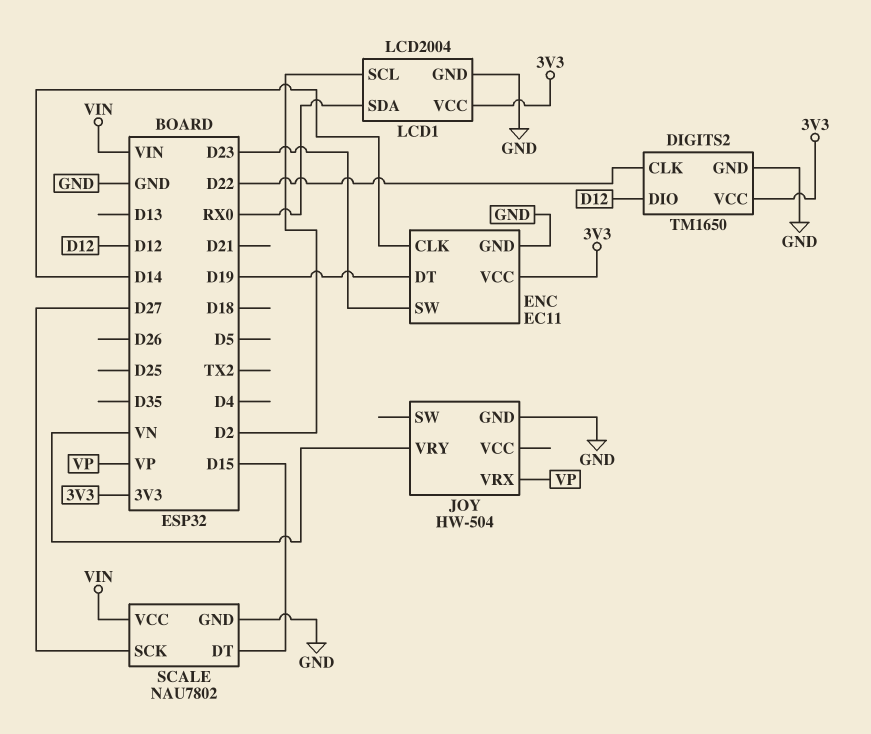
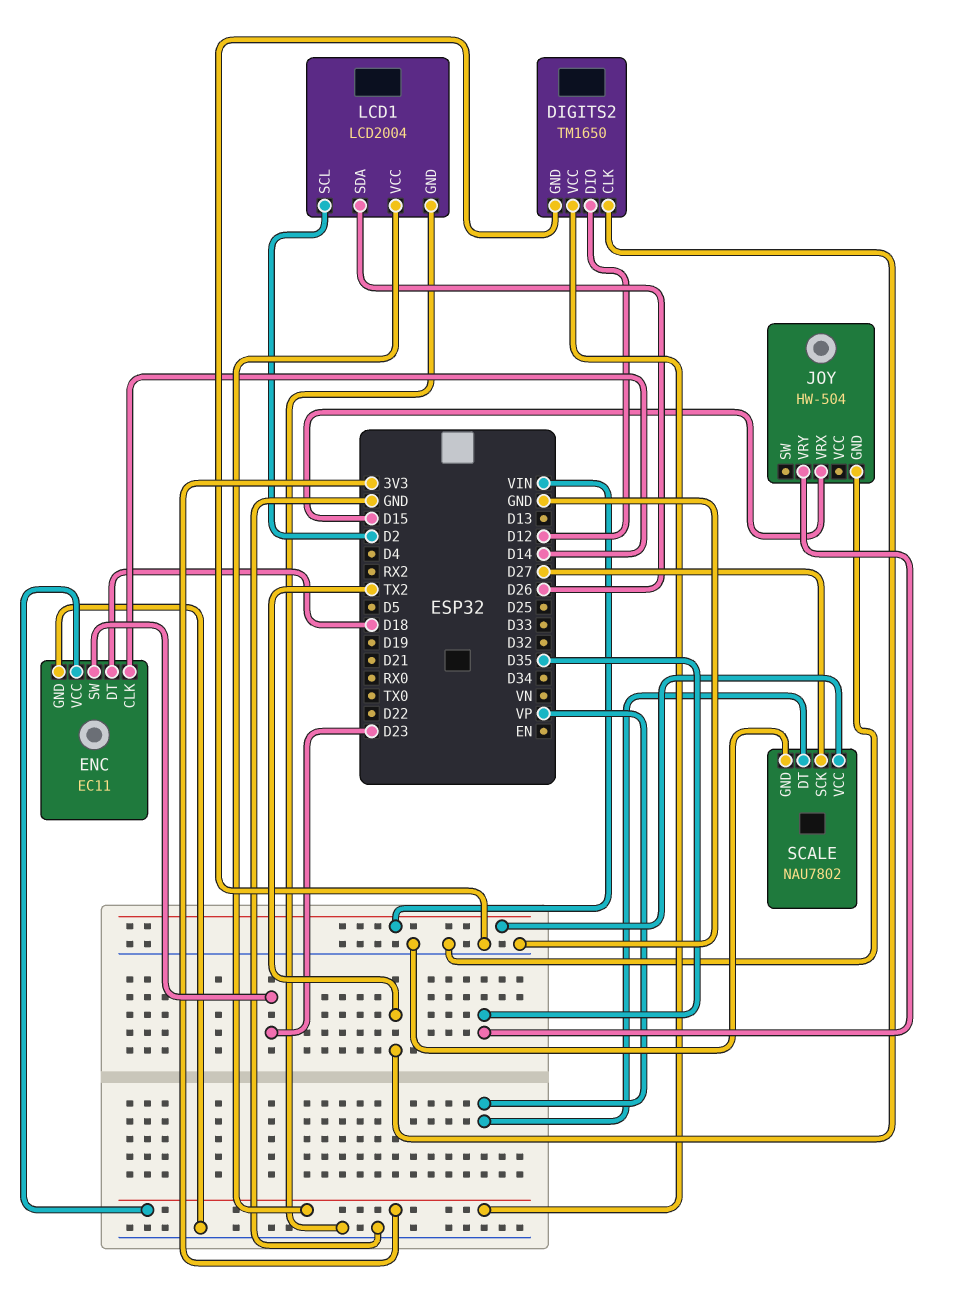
DIGITS2 pin CLK: D22 -> TX2
ENC pin DT: D19 -> D18
JOY pin VRX: VP -> D15
JOY pin VRY: VN -> D35
LCD1 pin SDA: RX0 -> D26
SCALE pin DT: D15 -> VP

